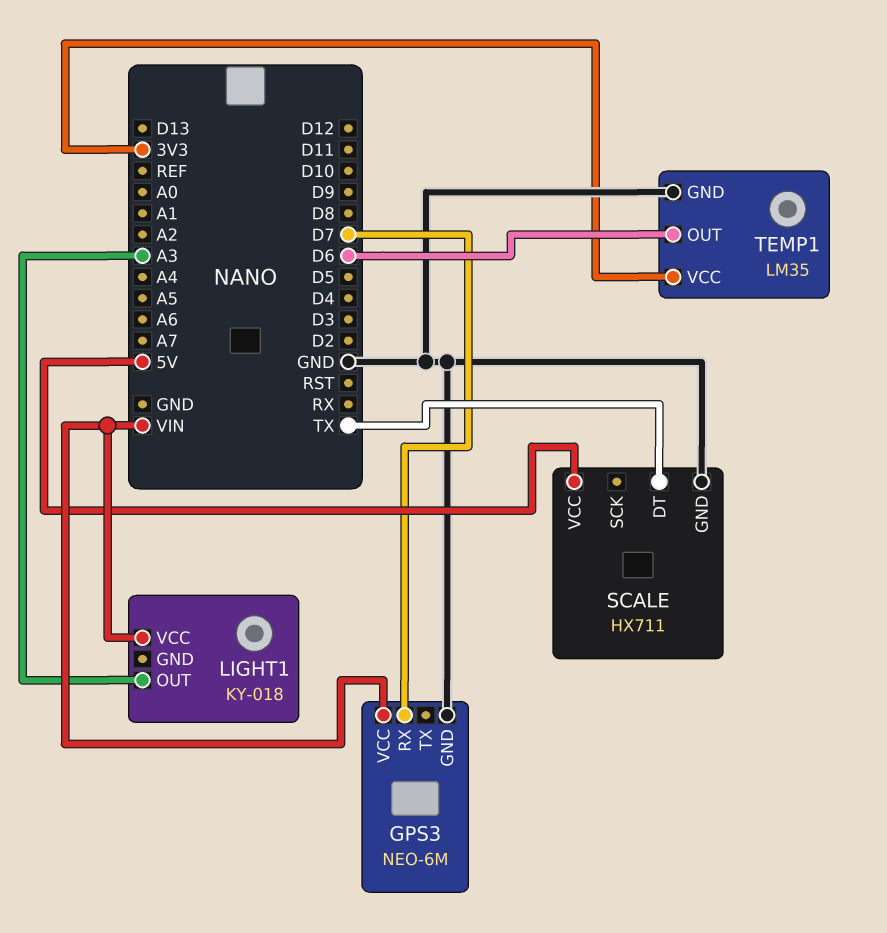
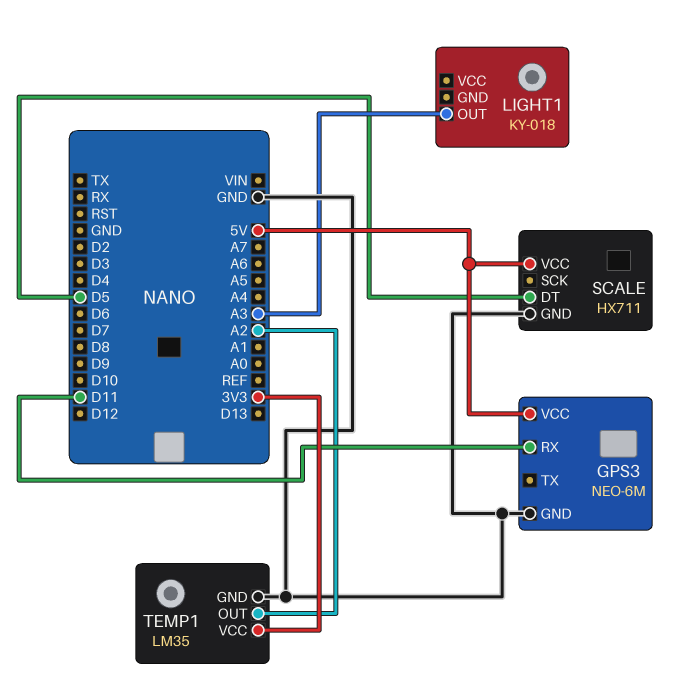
GPS3 pin RX: D7 -> D11
GPS3 pin VCC: VIN -> 5V
LIGHT1 pin VCC: VIN -> none
SCALE pin DT: TX -> D5
TEMP1 pin OUT: D6 -> A2

